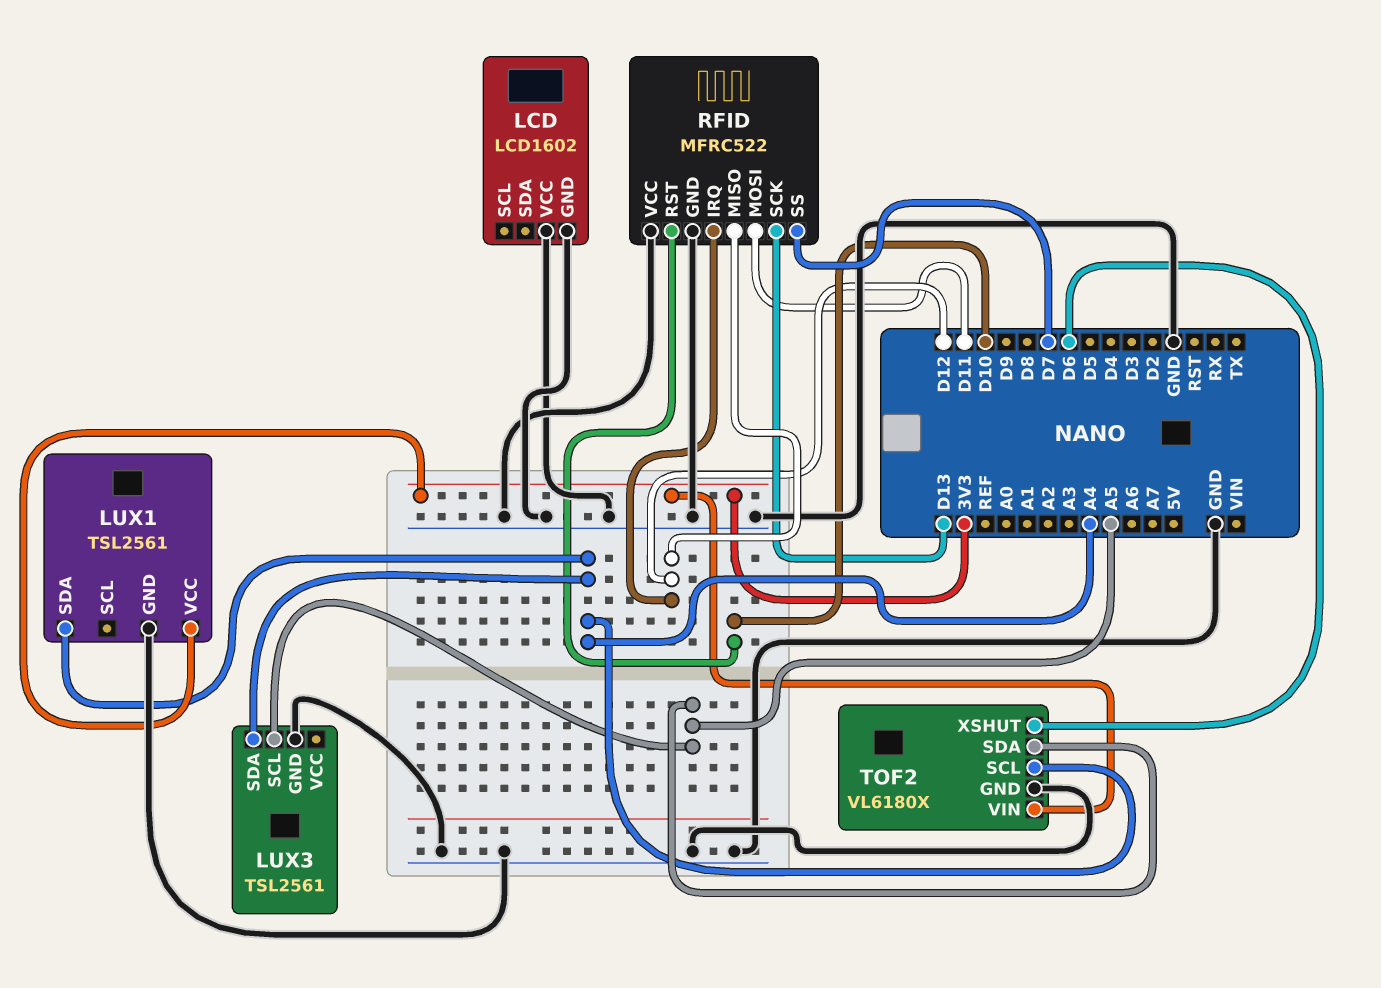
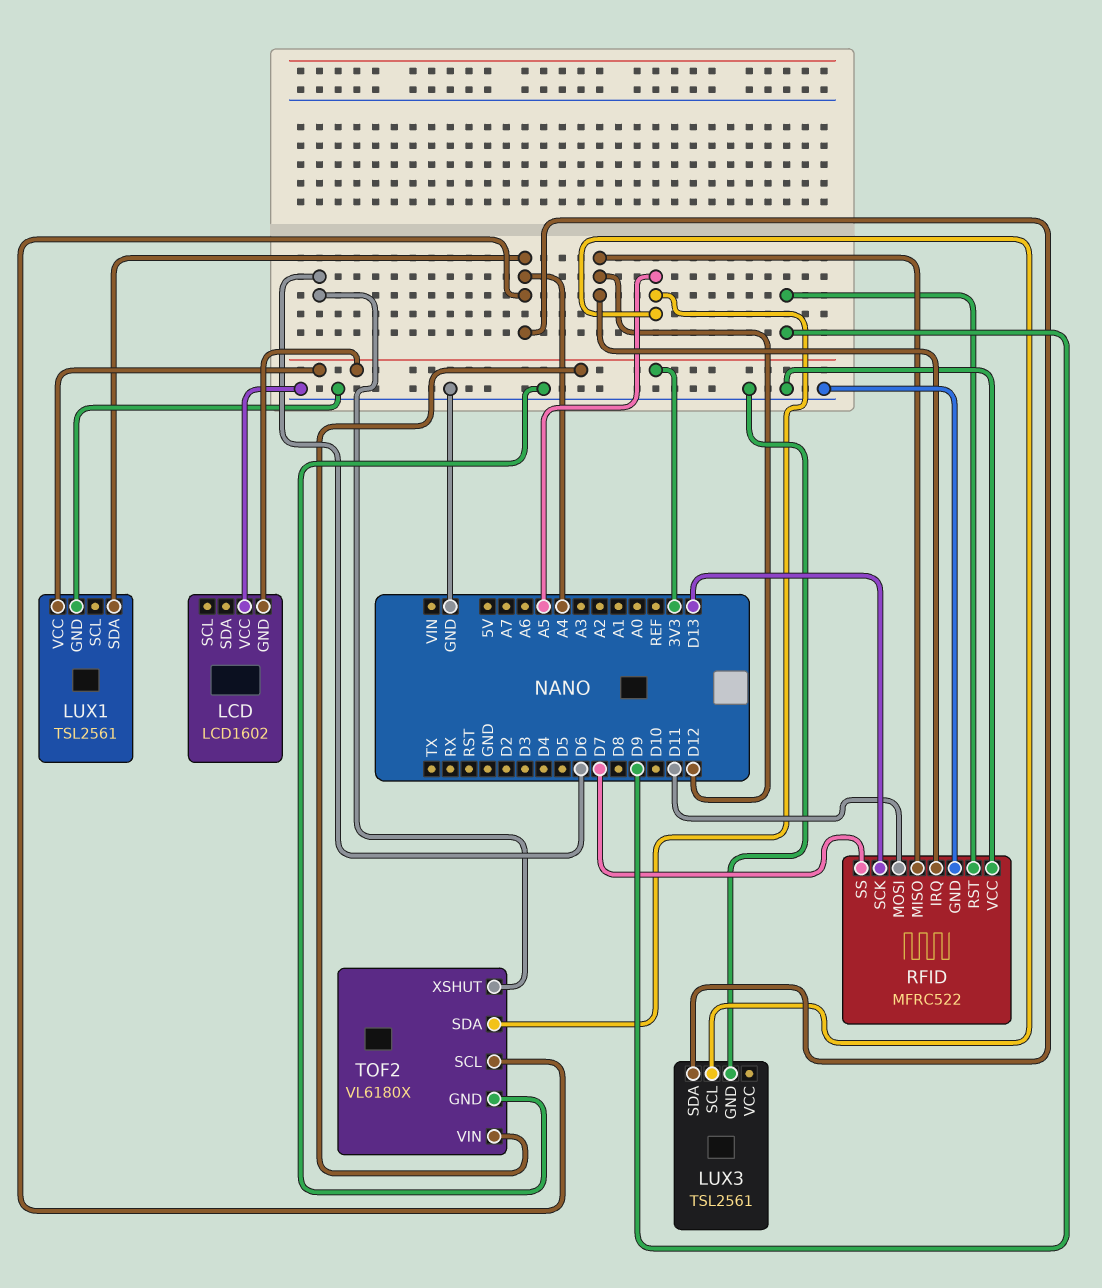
LCD pin GND: GND -> 3V3
RFID pin RST: D10 -> D9

